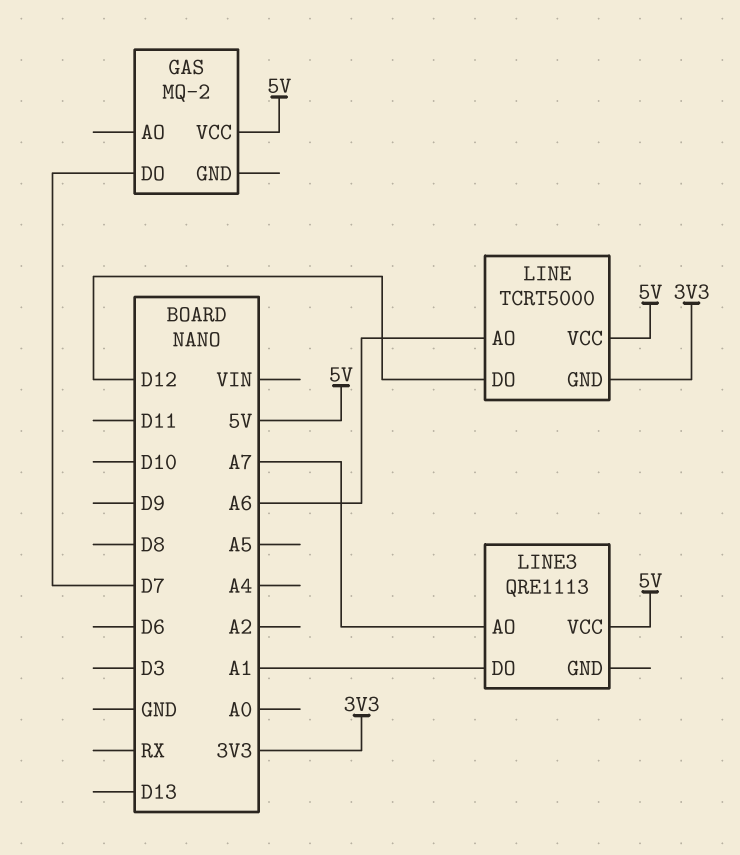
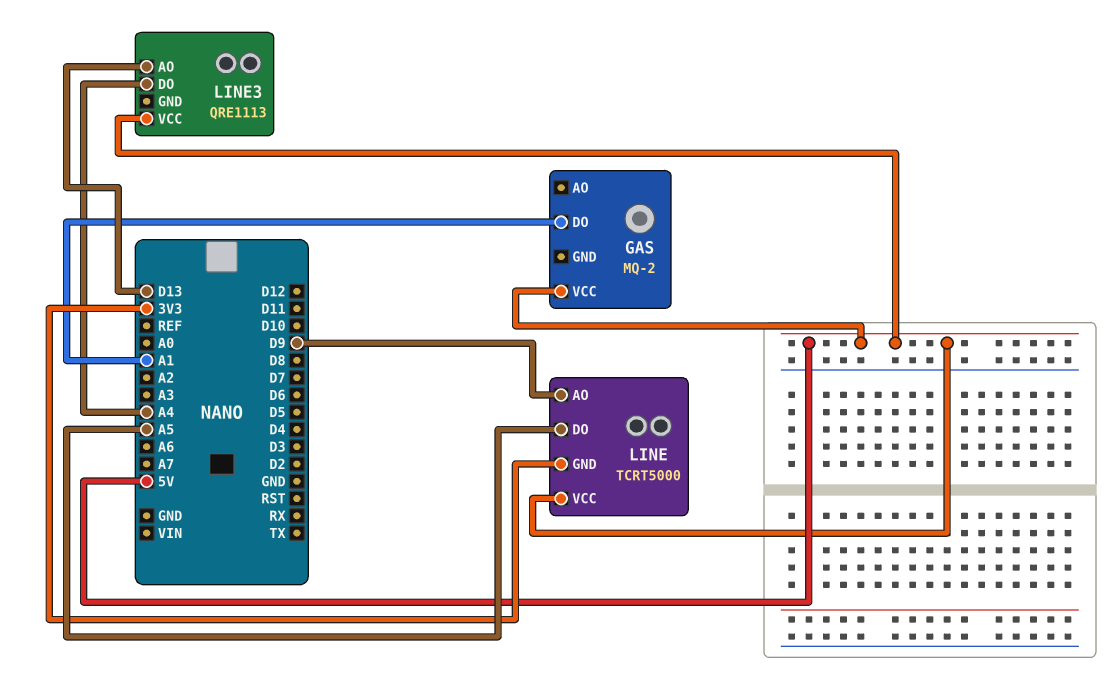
GAS pin DO: D7 -> A1
LINE pin AO: A6 -> D9
LINE pin DO: D12 -> A5
LINE3 pin AO: A7 -> D13
LINE3 pin DO: A1 -> A4

